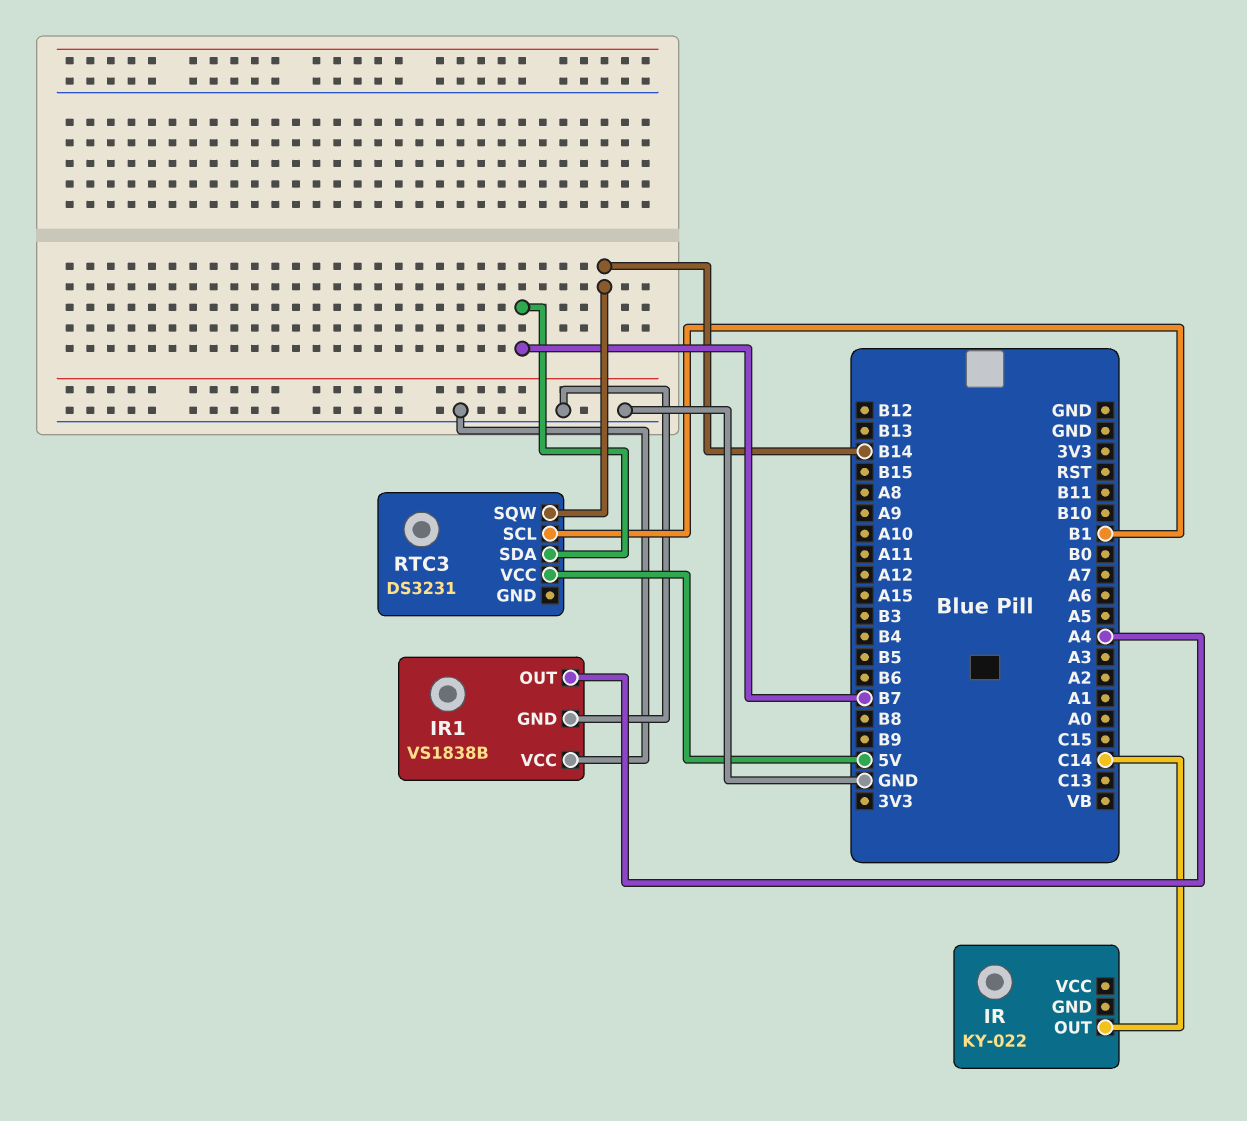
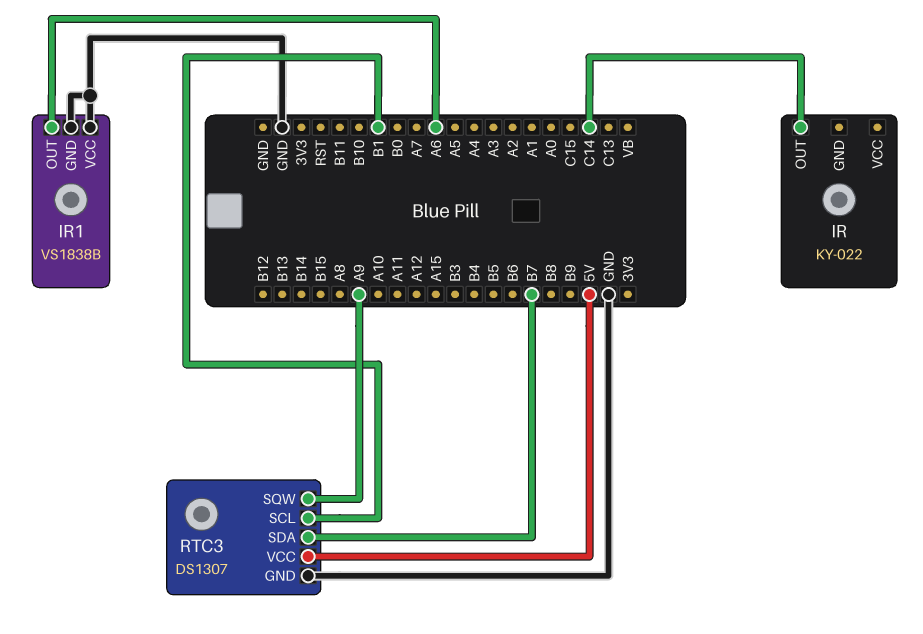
IR1 pin OUT: A4 -> A6
RTC3: DS3231 -> DS1307
RTC3 pin GND: none -> GND
RTC3 pin SQW: B14 -> A9

